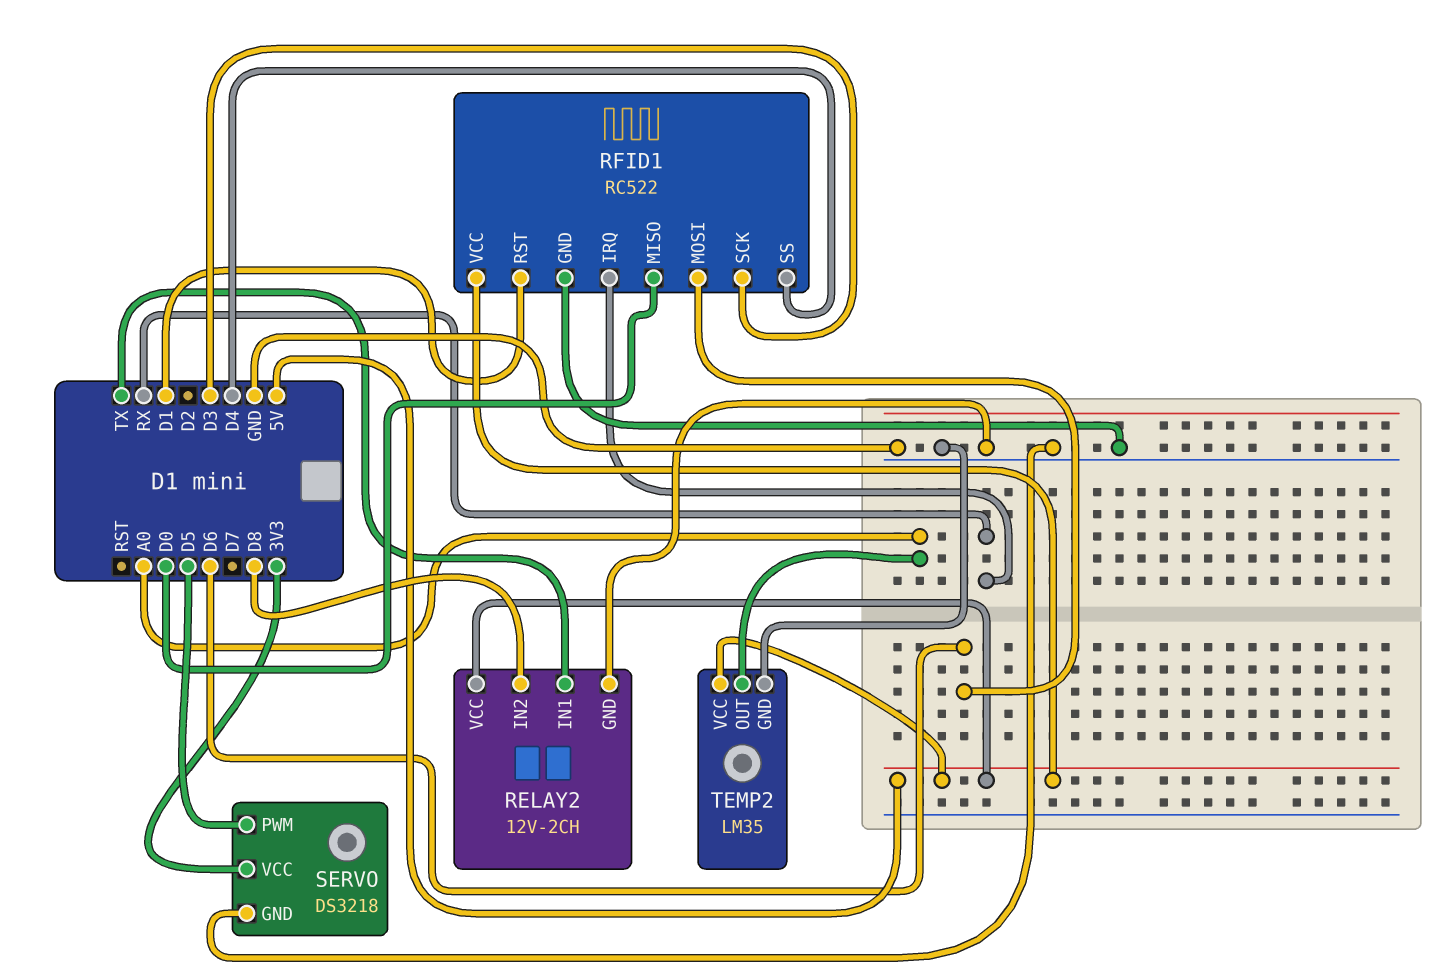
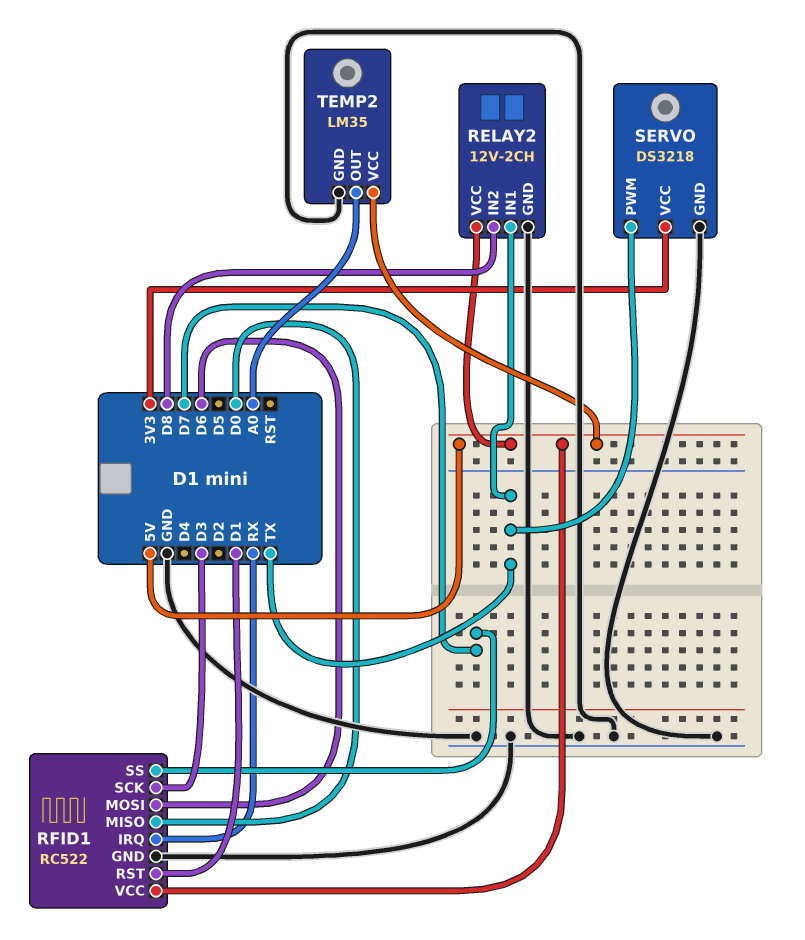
RFID1 pin SS: D4 -> D7
SERVO pin PWM: D5 -> TX

